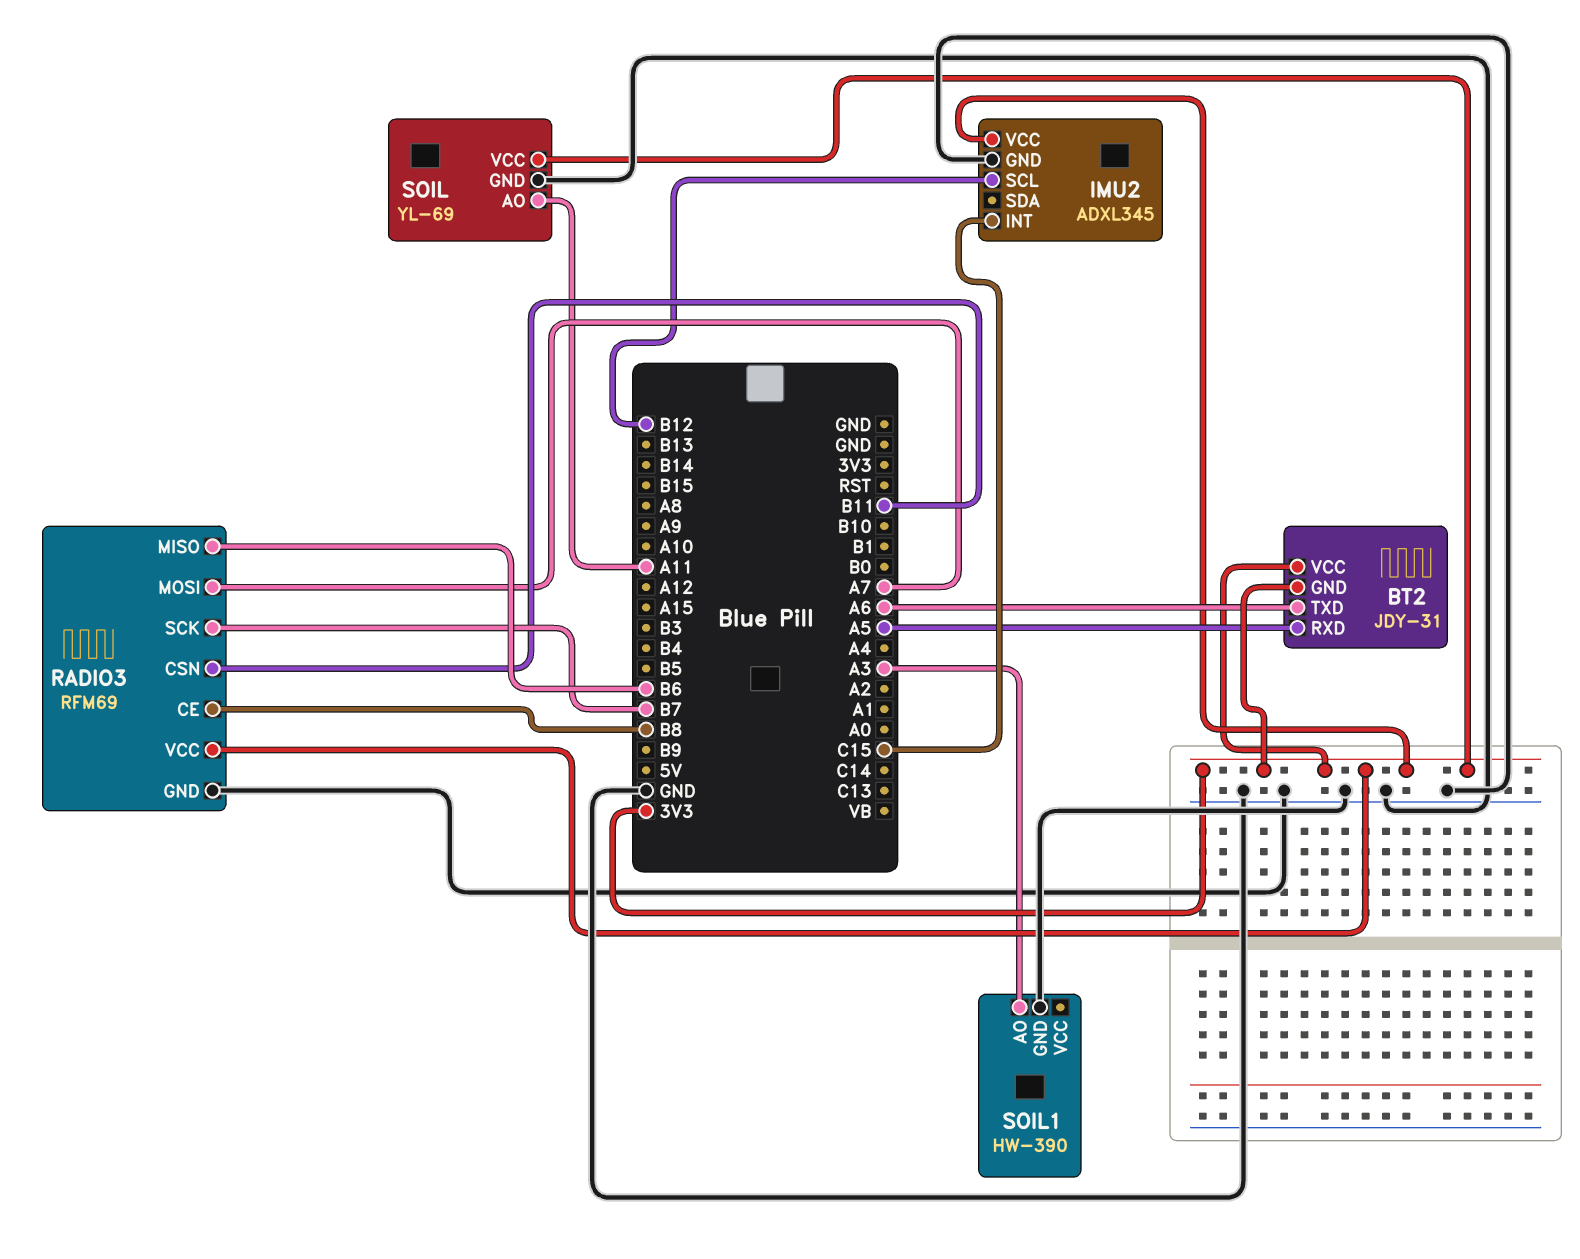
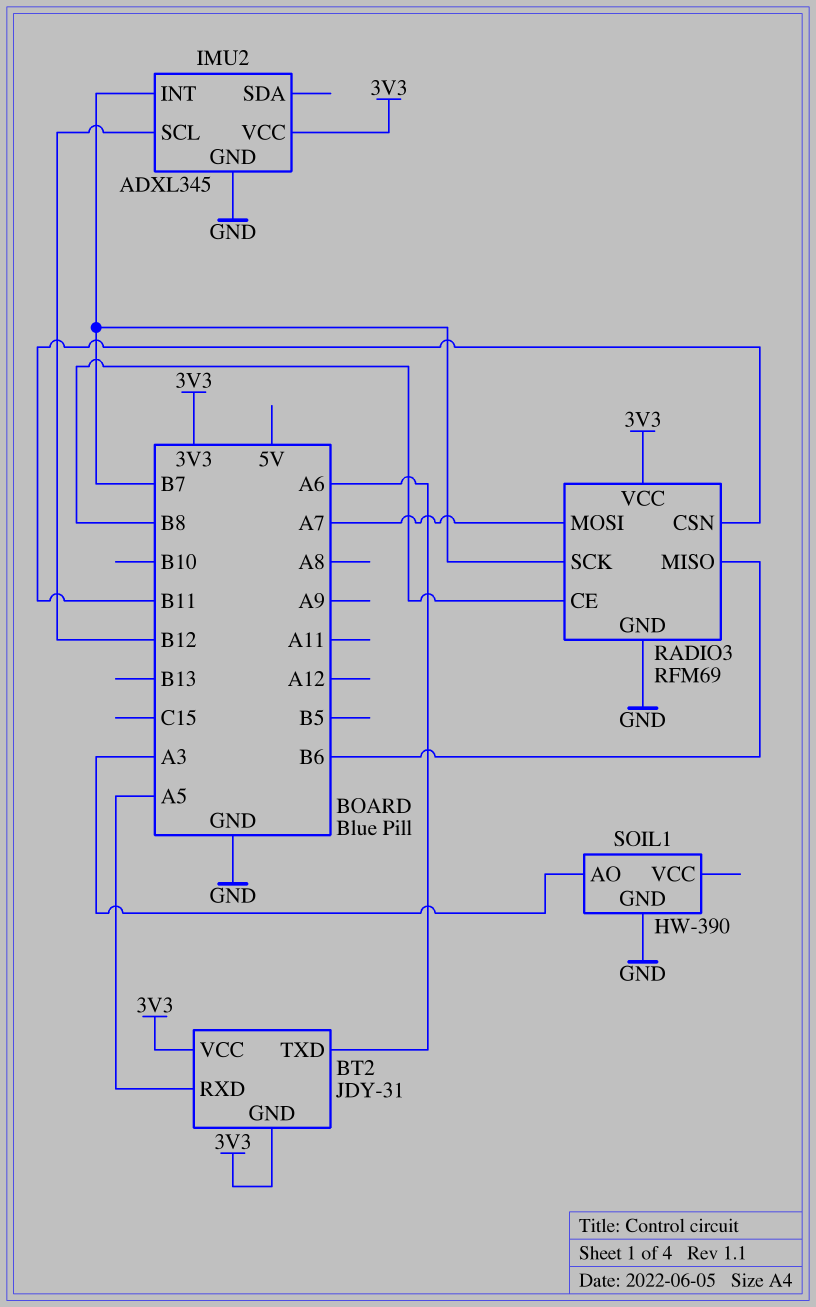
IMU2 pin INT: C15 -> B7
SOIL: YL-69 -> none
SOIL pin AO: A11 -> none
SOIL pin GND: GND -> none
SOIL pin VCC: 3V3 -> none

